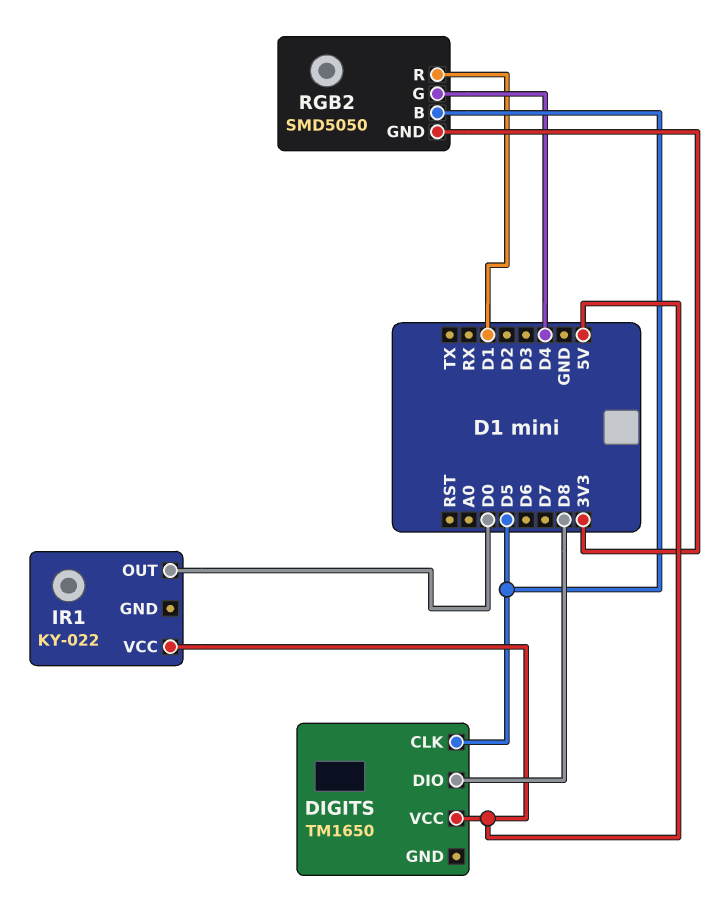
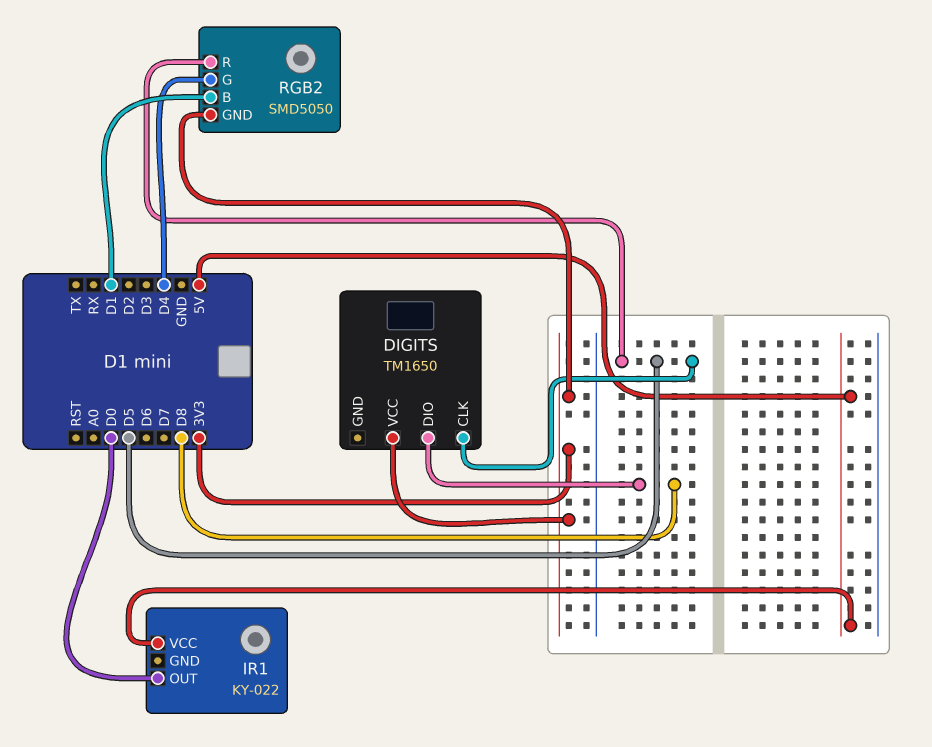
DIGITS pin VCC: 5V -> 3V3
RGB2 pin B: D5 -> D1
RGB2 pin R: D1 -> D5

